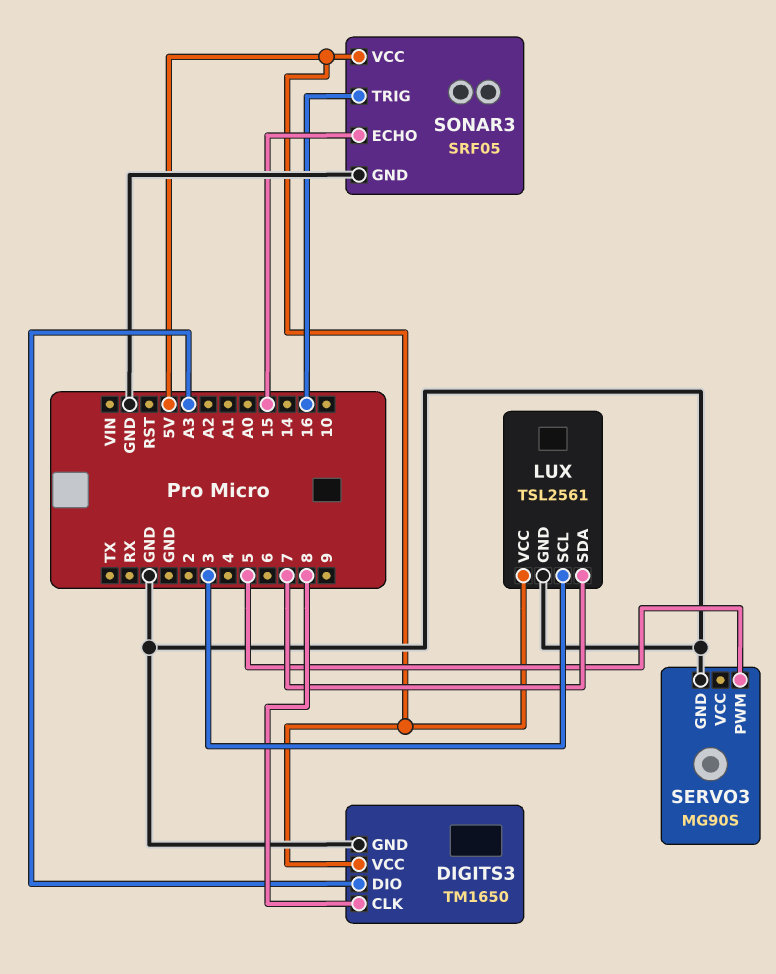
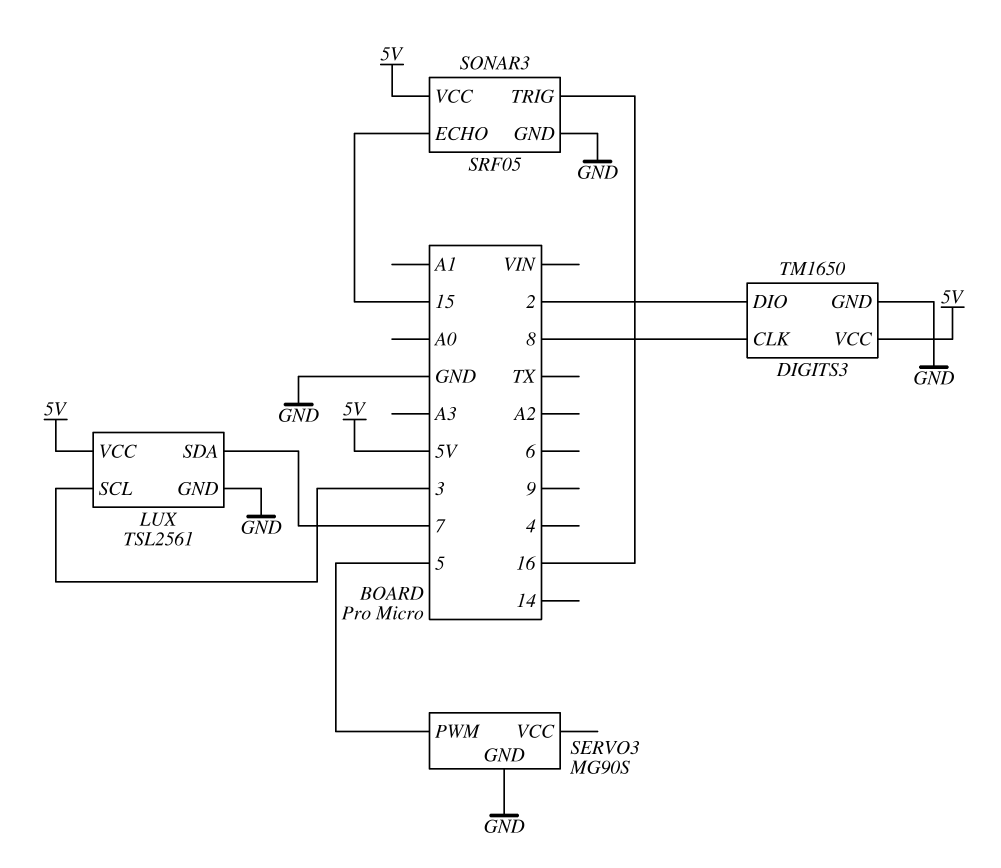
DIGITS3 pin DIO: A3 -> 2

